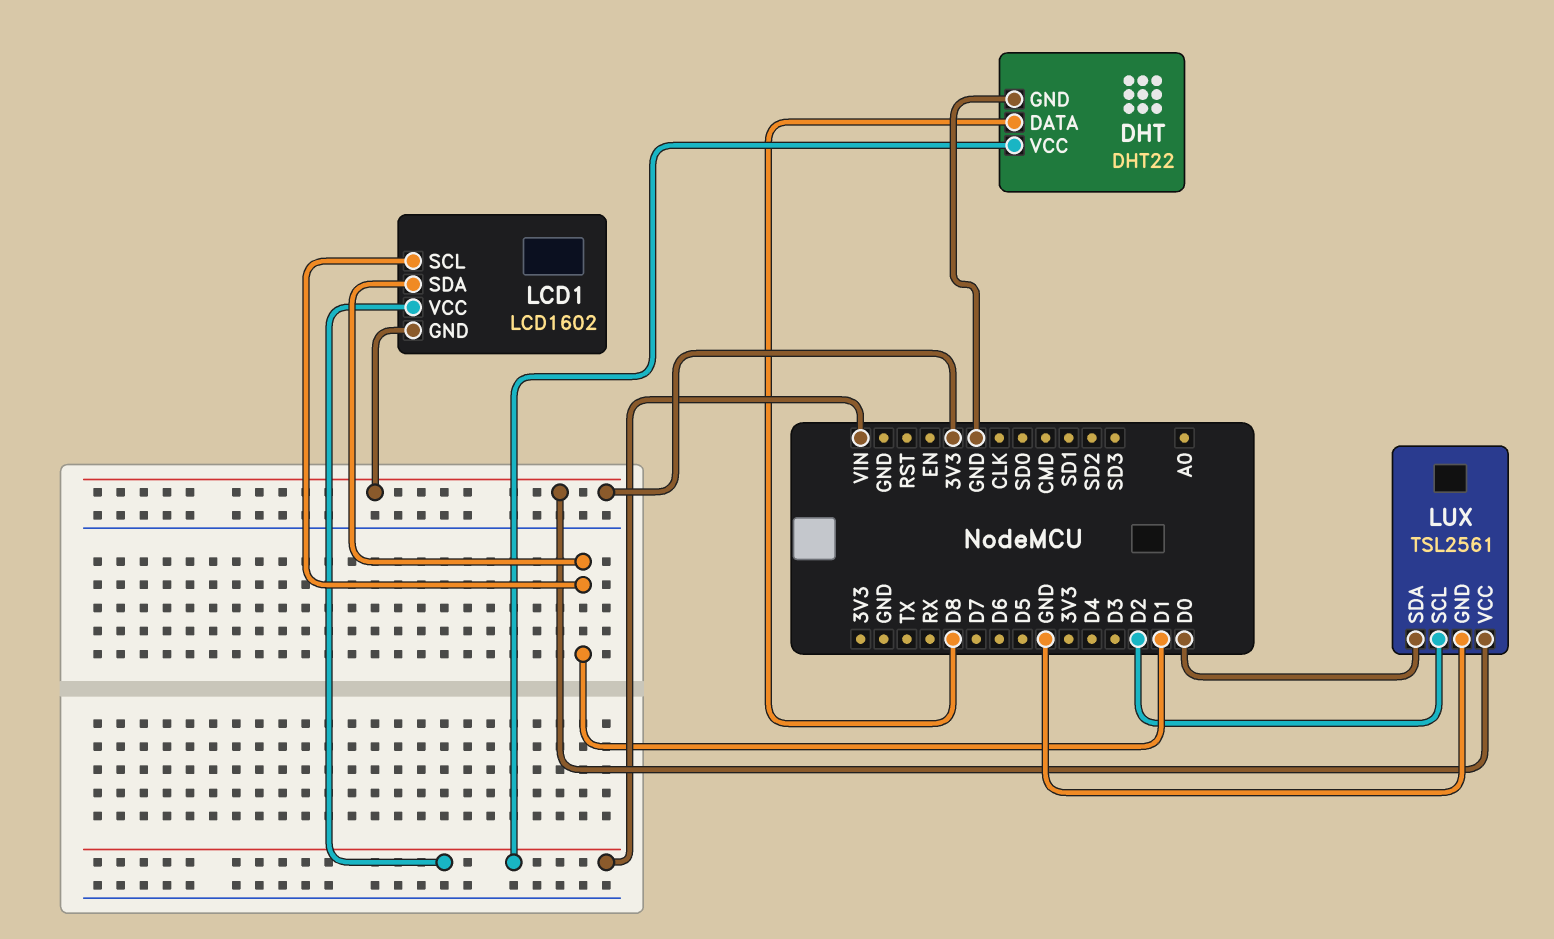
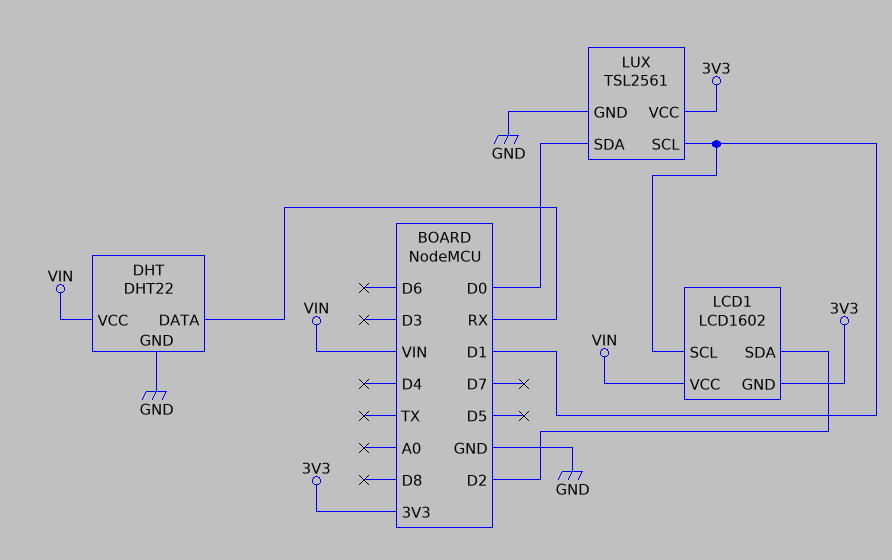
DHT pin DATA: D8 -> RX
LCD1 pin SDA: D1 -> D2
LUX pin SCL: D2 -> D1

